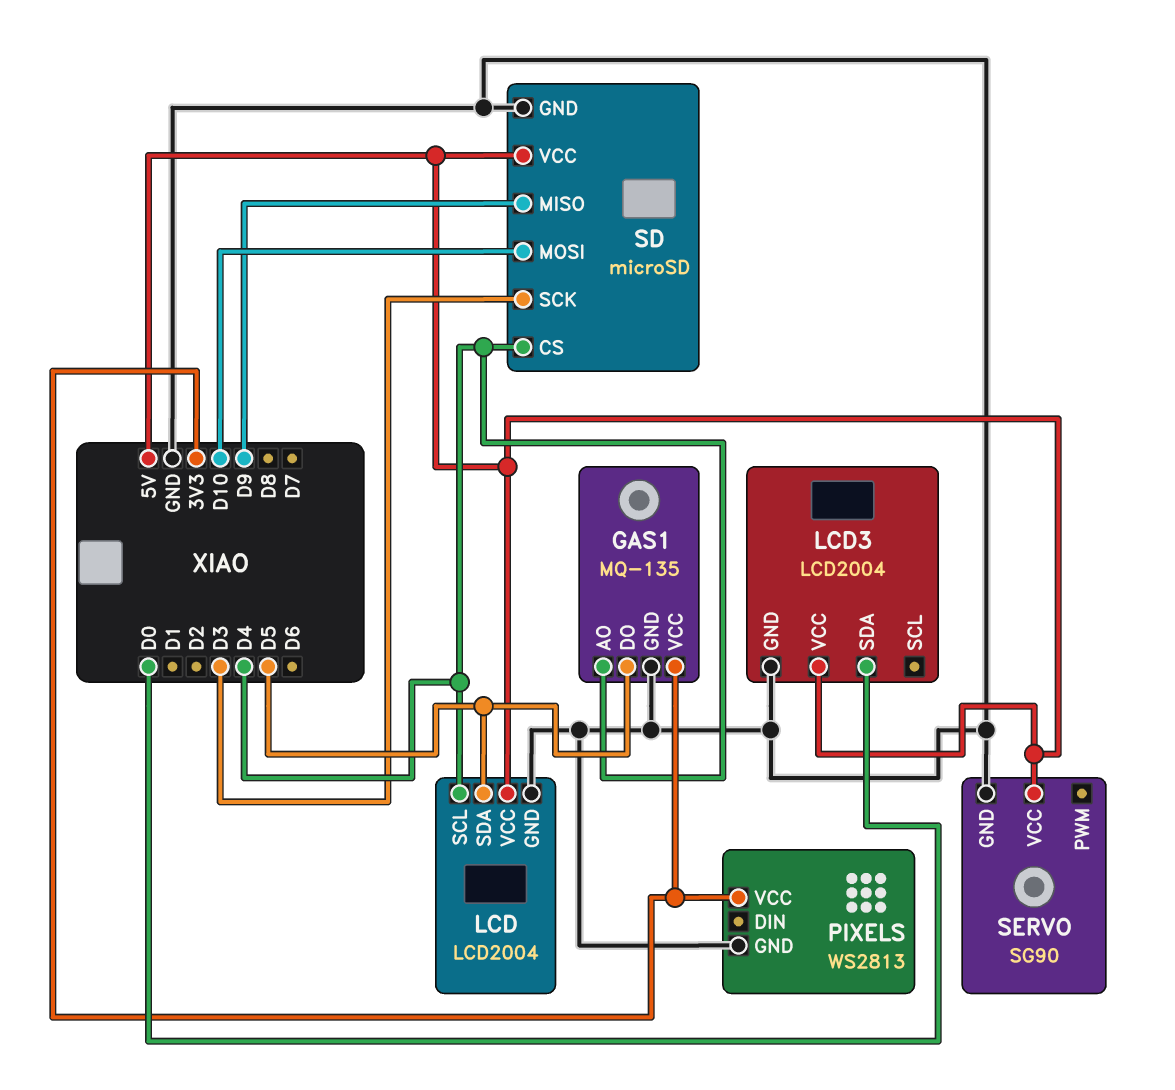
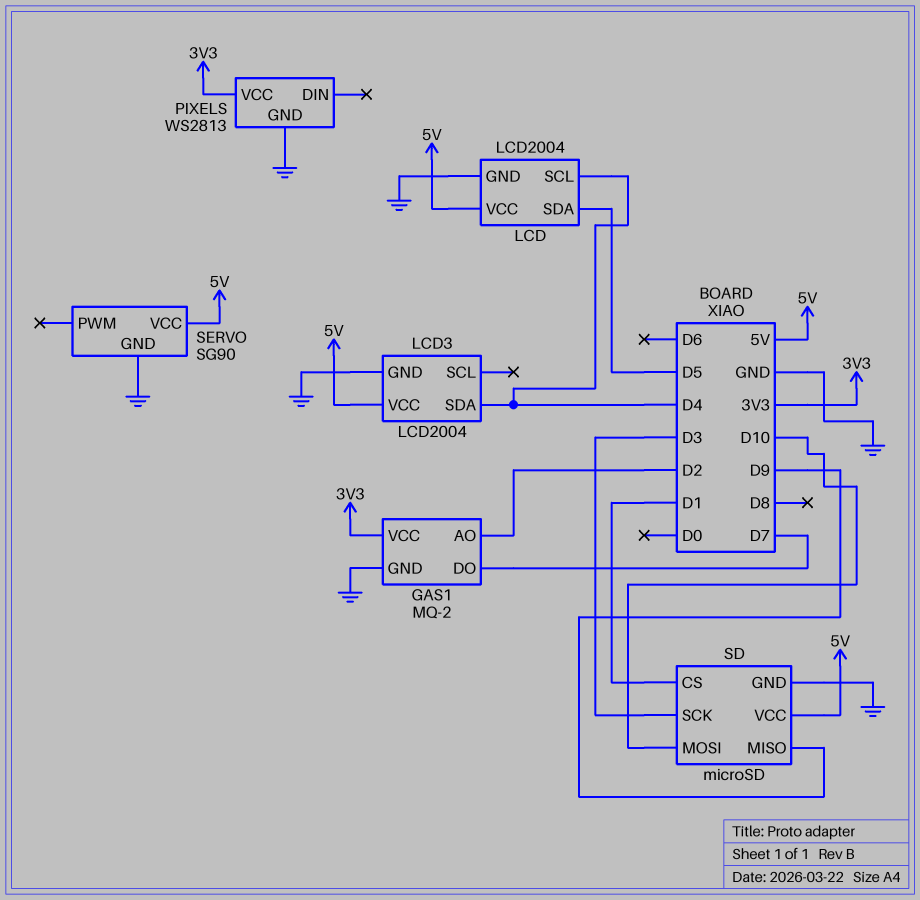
GAS1: MQ-135 -> MQ-2
GAS1 pin AO: D4 -> D2
GAS1 pin DO: D5 -> D7
LCD3 pin SDA: D0 -> D4
SD pin CS: D4 -> D1

